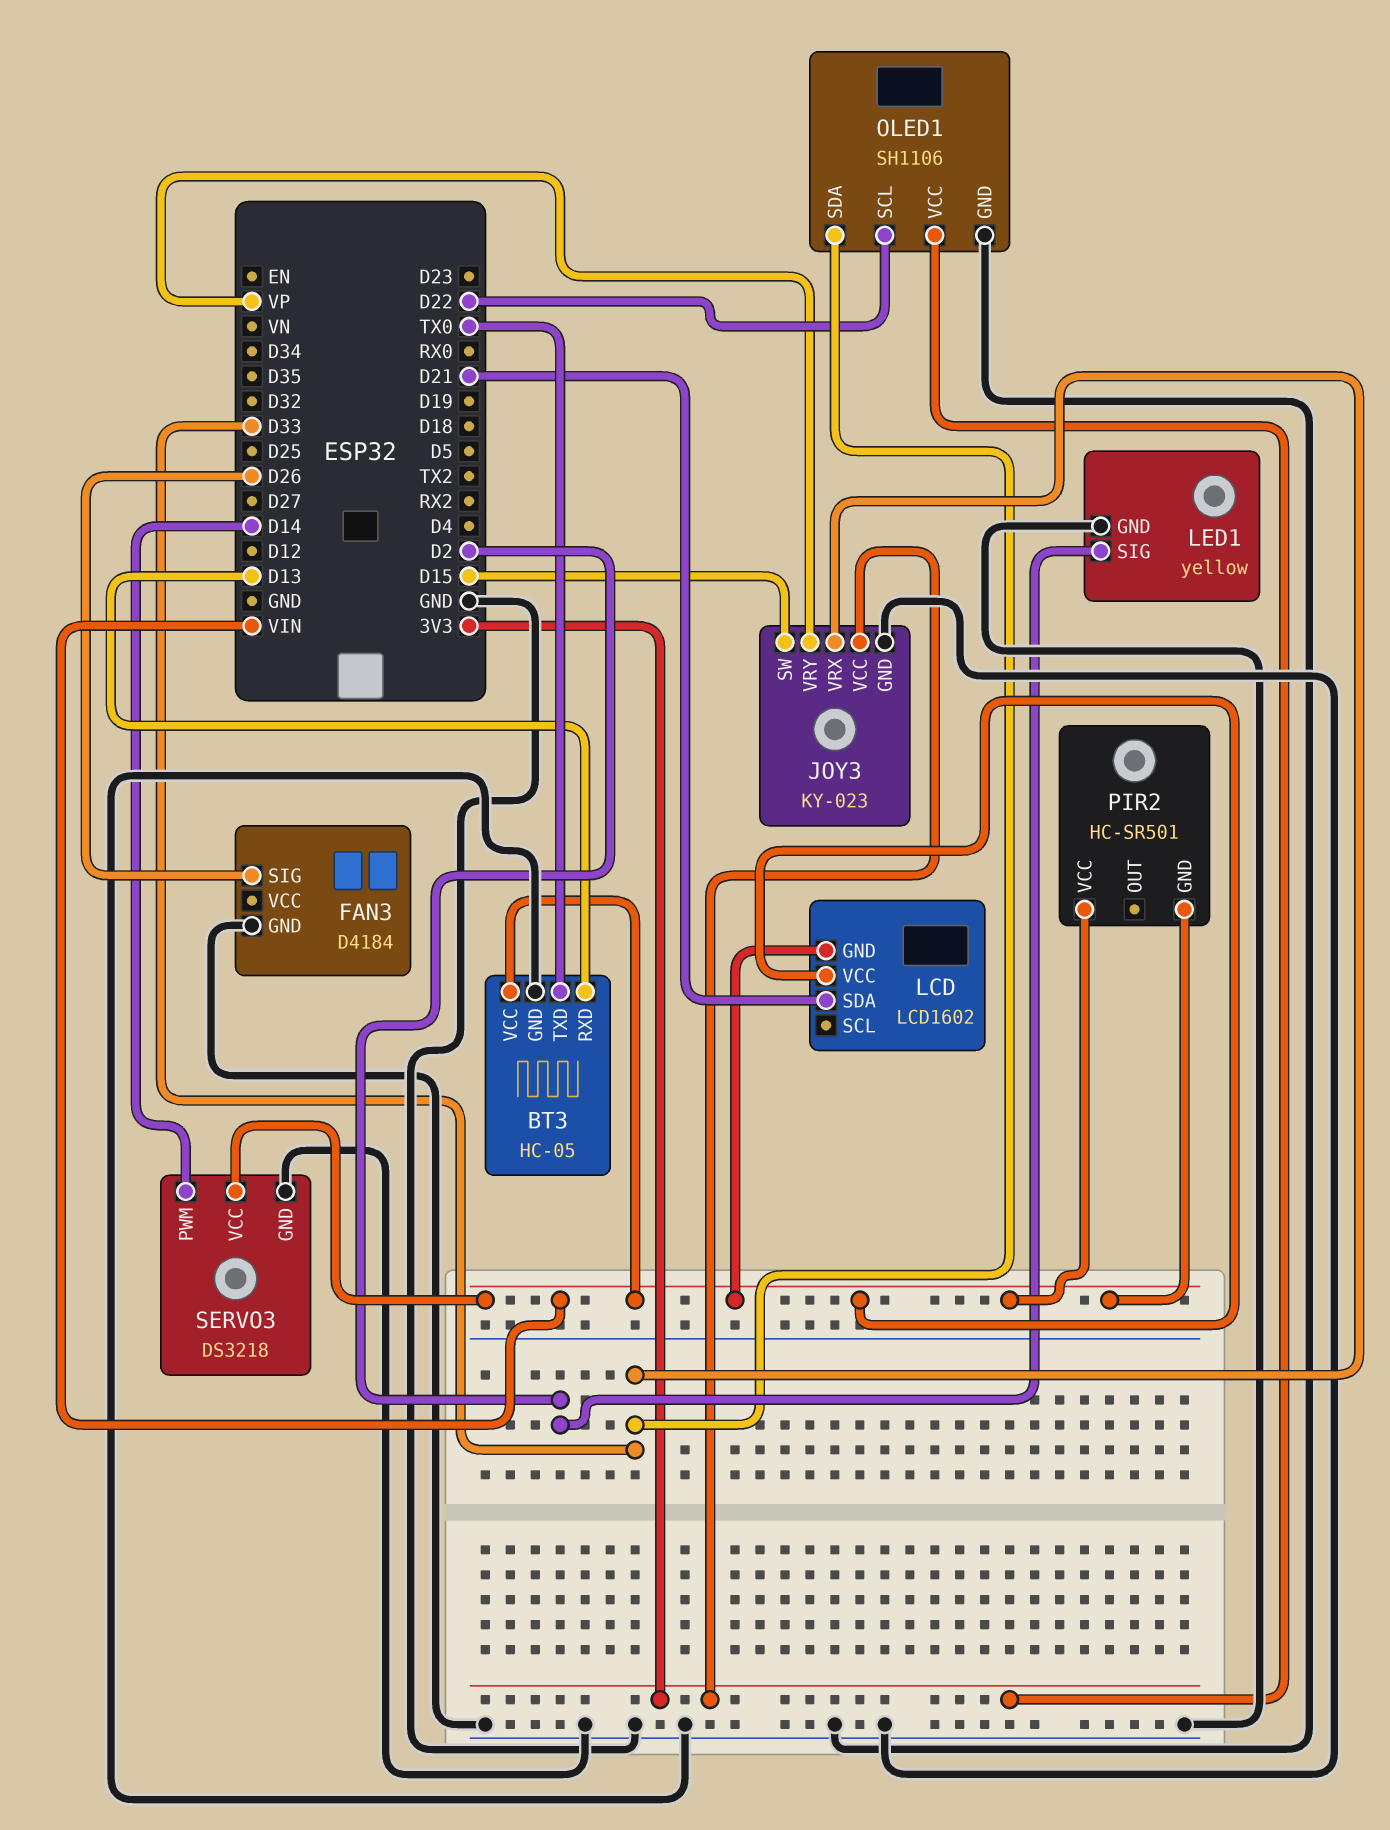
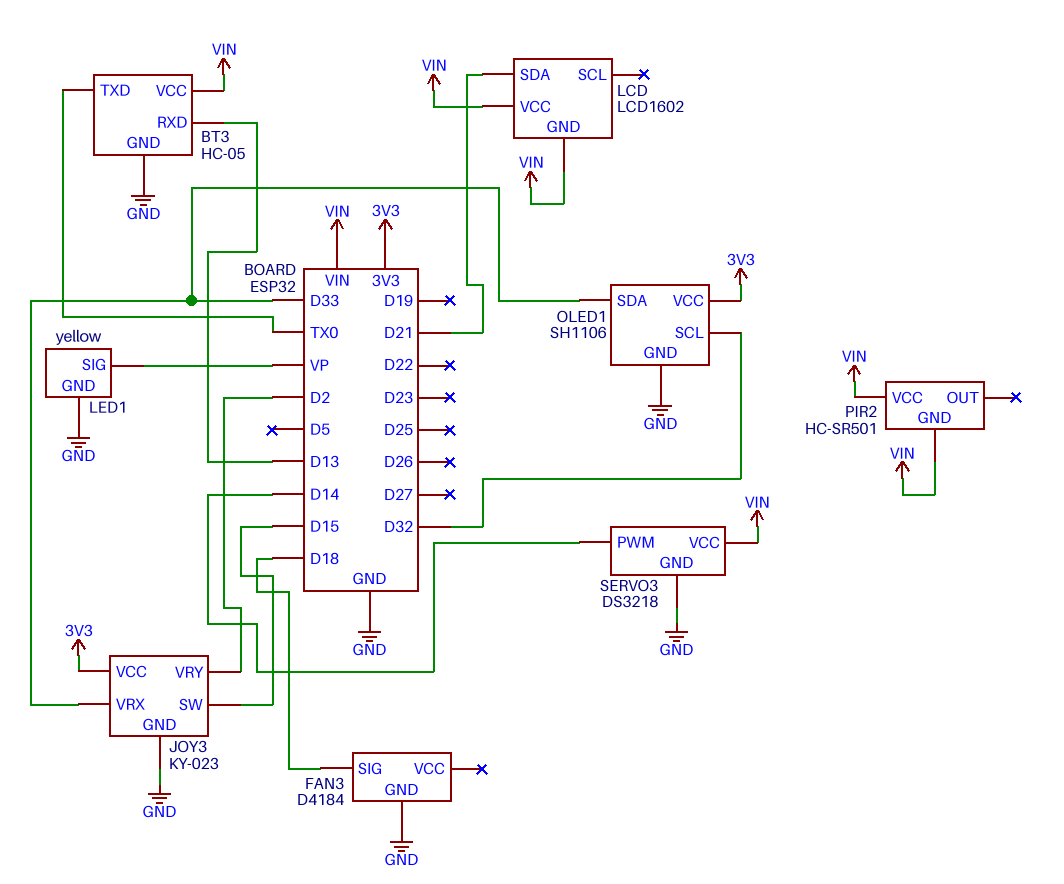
FAN3 pin SIG: D26 -> D18
JOY3 pin VRY: VP -> D2
LED1 pin SIG: D2 -> VP
OLED1 pin SCL: D22 -> D32

